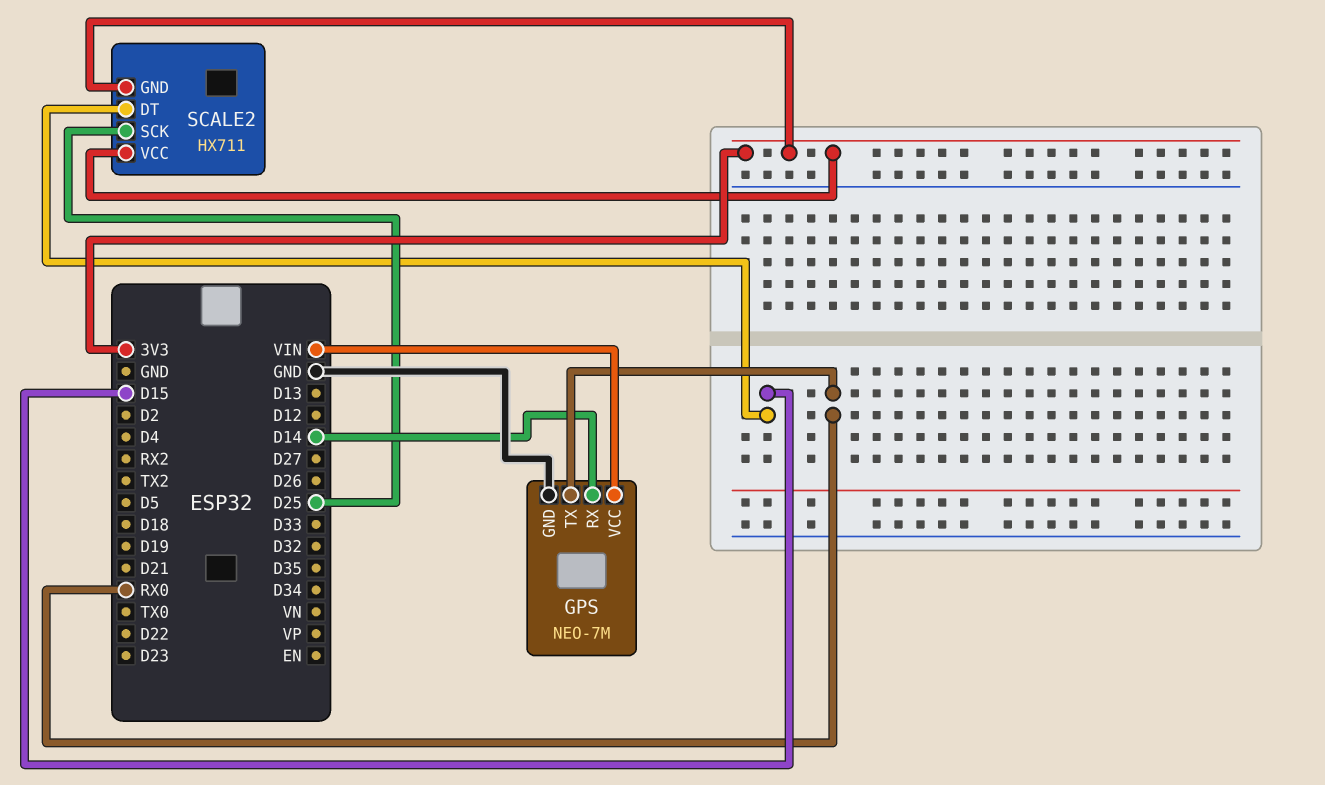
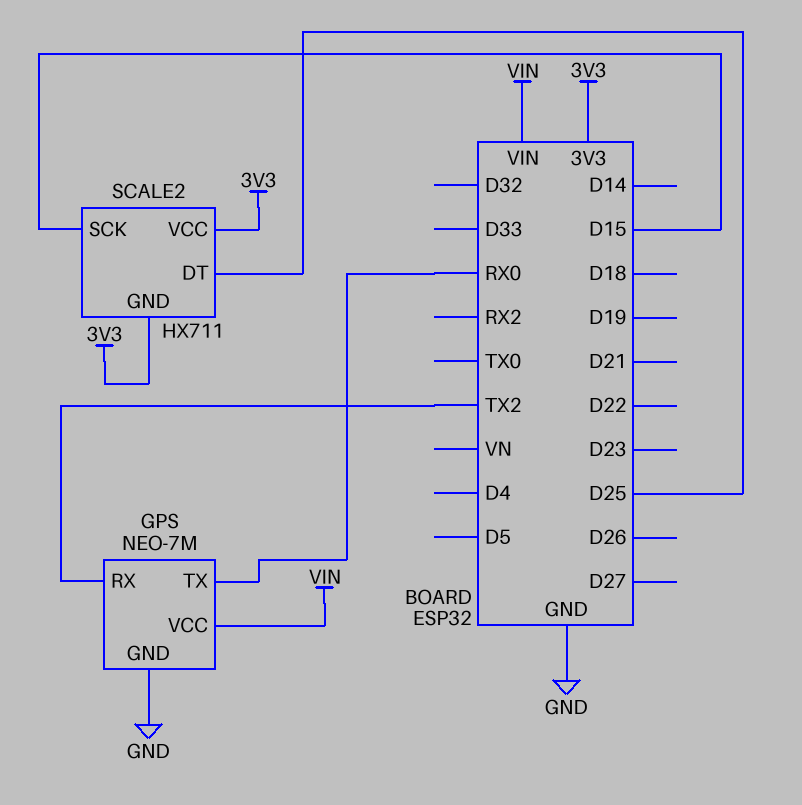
GPS pin RX: D14 -> TX2
SCALE2 pin DT: D15 -> D25
SCALE2 pin SCK: D25 -> D15

